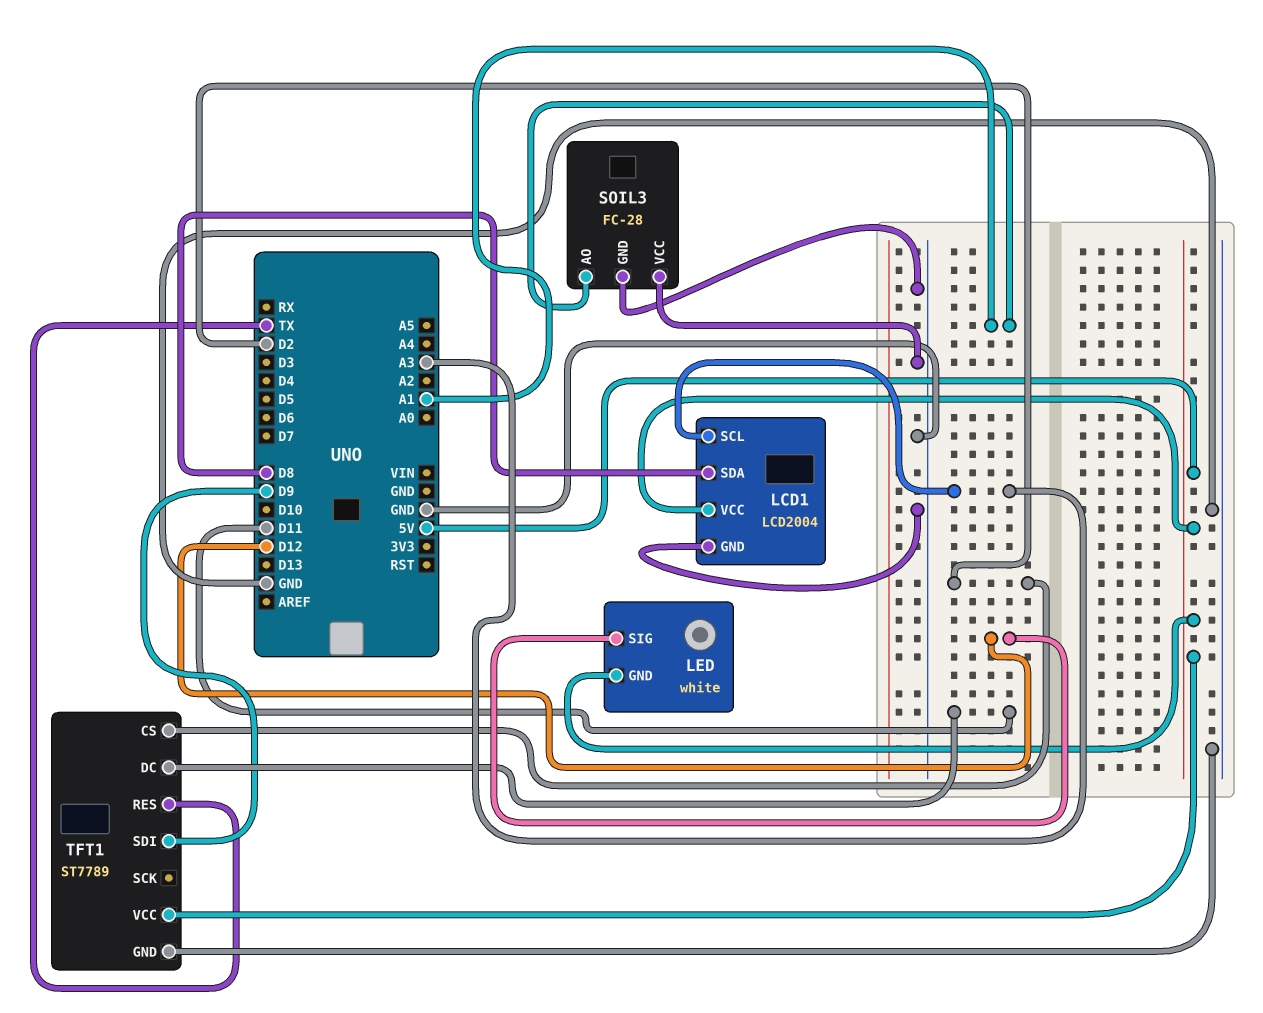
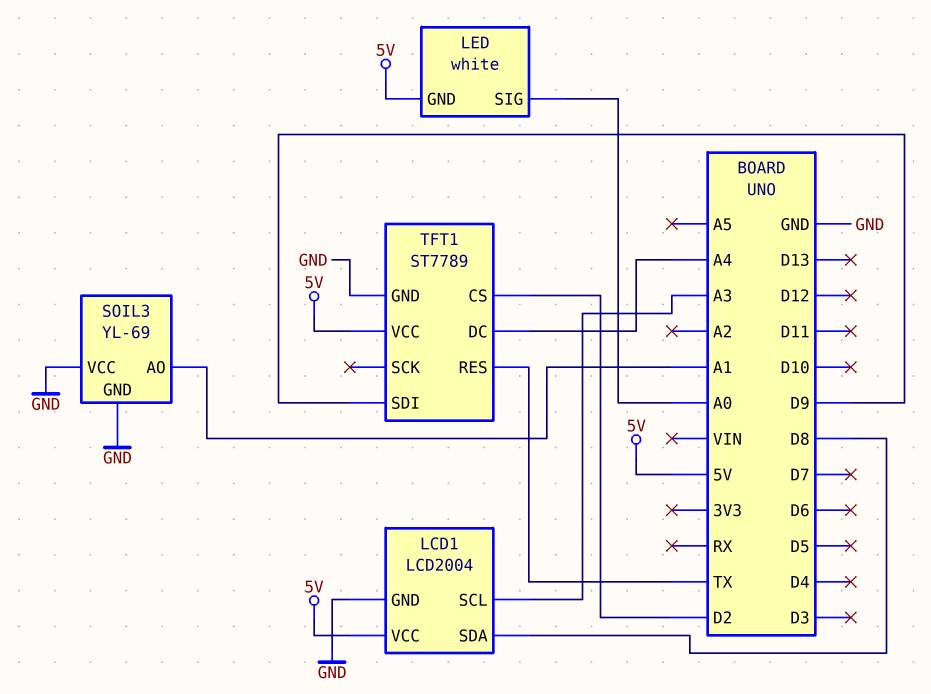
LED pin SIG: D12 -> A0
SOIL3: FC-28 -> YL-69
TFT1 pin DC: D11 -> A4

